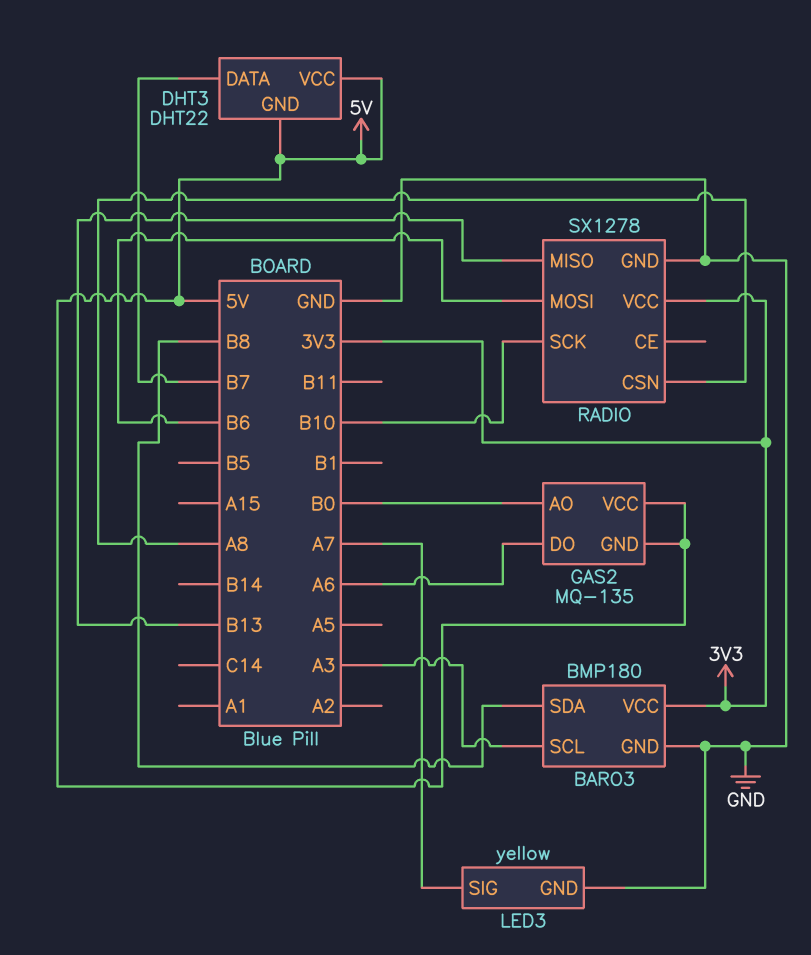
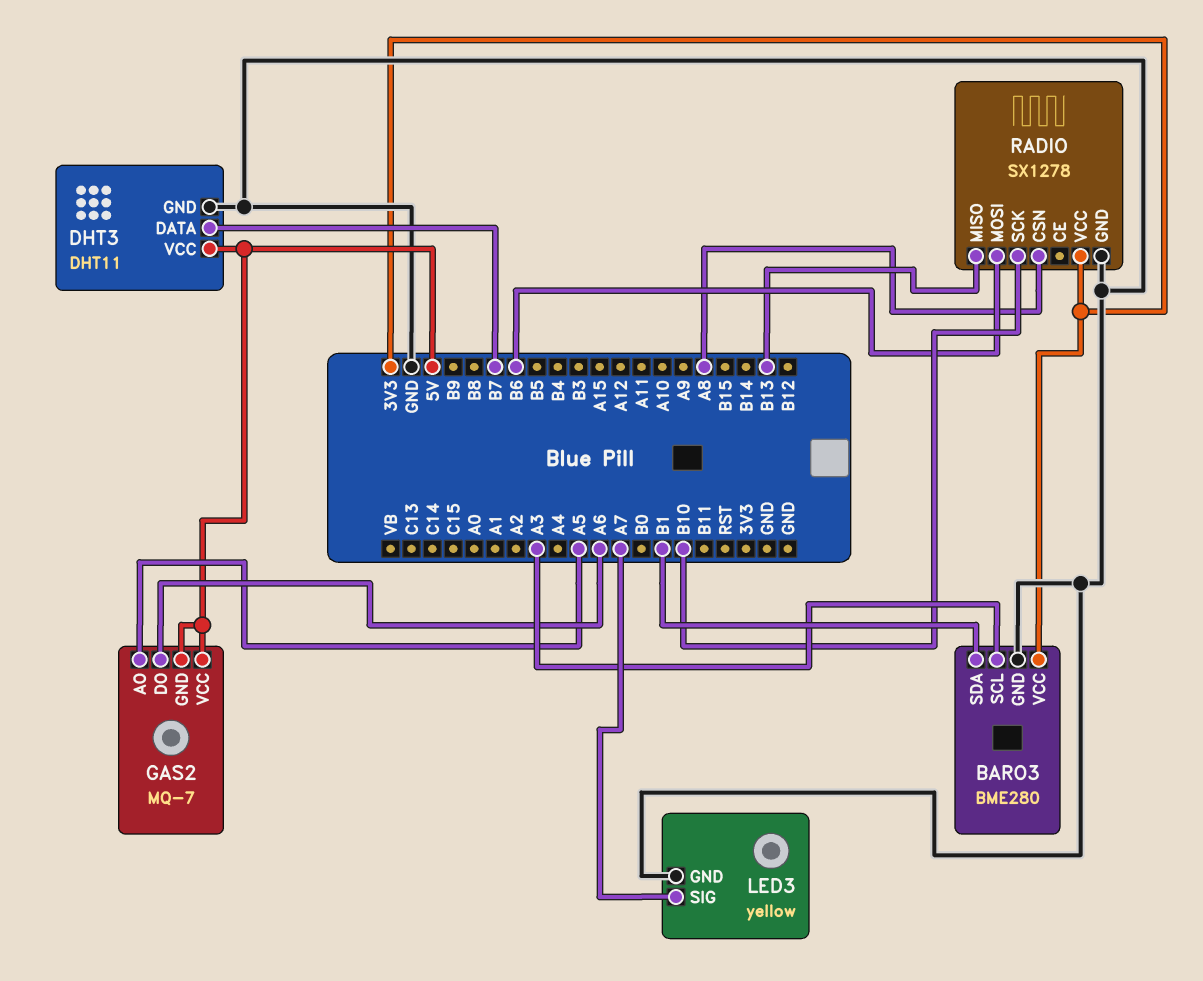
BARO3: BMP180 -> BME280
BARO3 pin SDA: B8 -> B1
DHT3: DHT22 -> DHT11
DHT3 pin GND: 5V -> GND
GAS2: MQ-135 -> MQ-7
GAS2 pin AO: B0 -> A5

